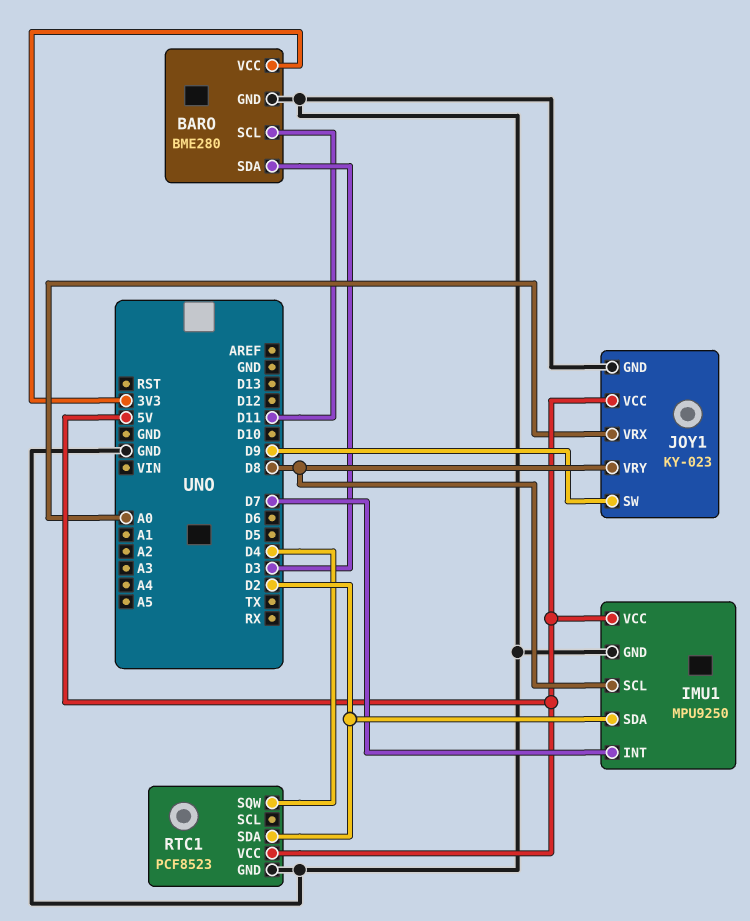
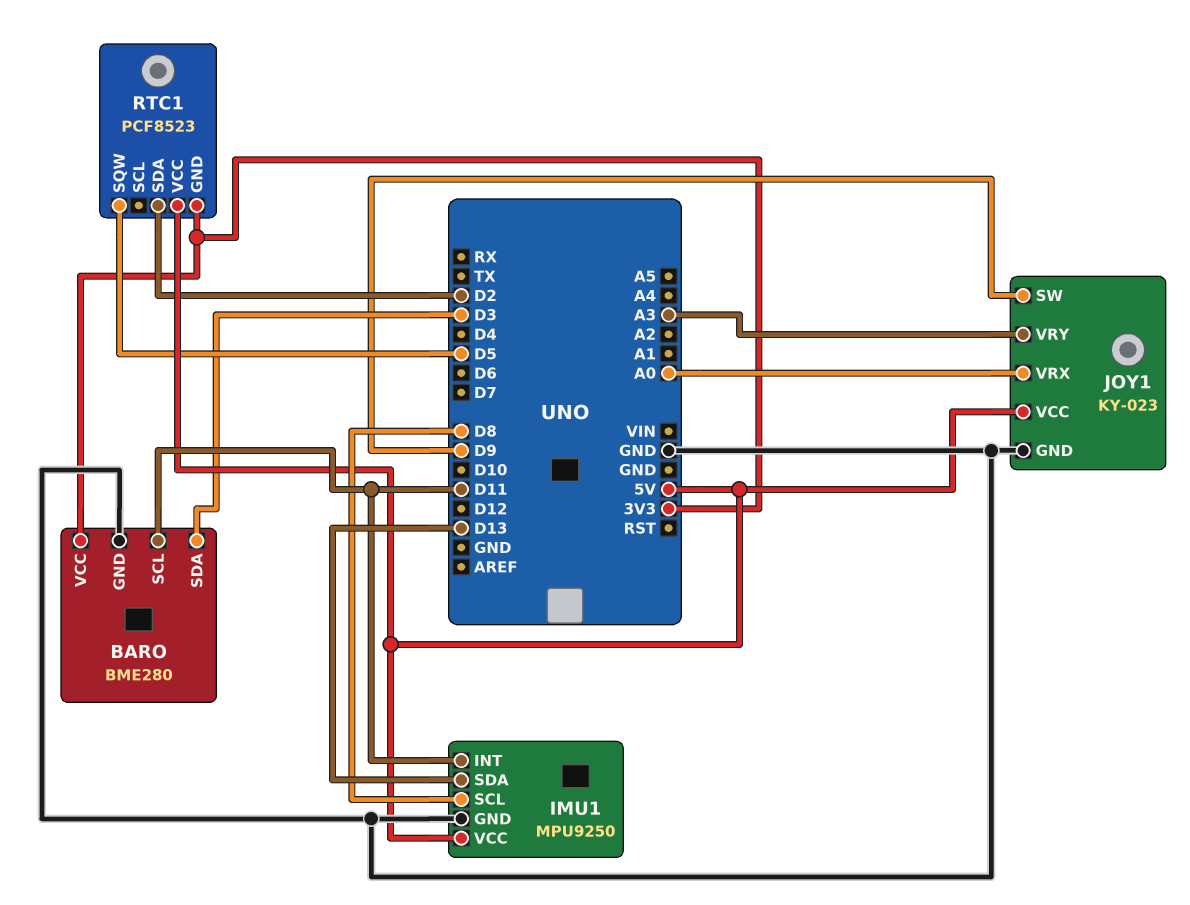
IMU1 pin INT: D7 -> D11
IMU1 pin SDA: D2 -> D13
JOY1 pin VRY: D8 -> A3
RTC1 pin GND: GND -> 3V3
RTC1 pin SQW: D4 -> D5

